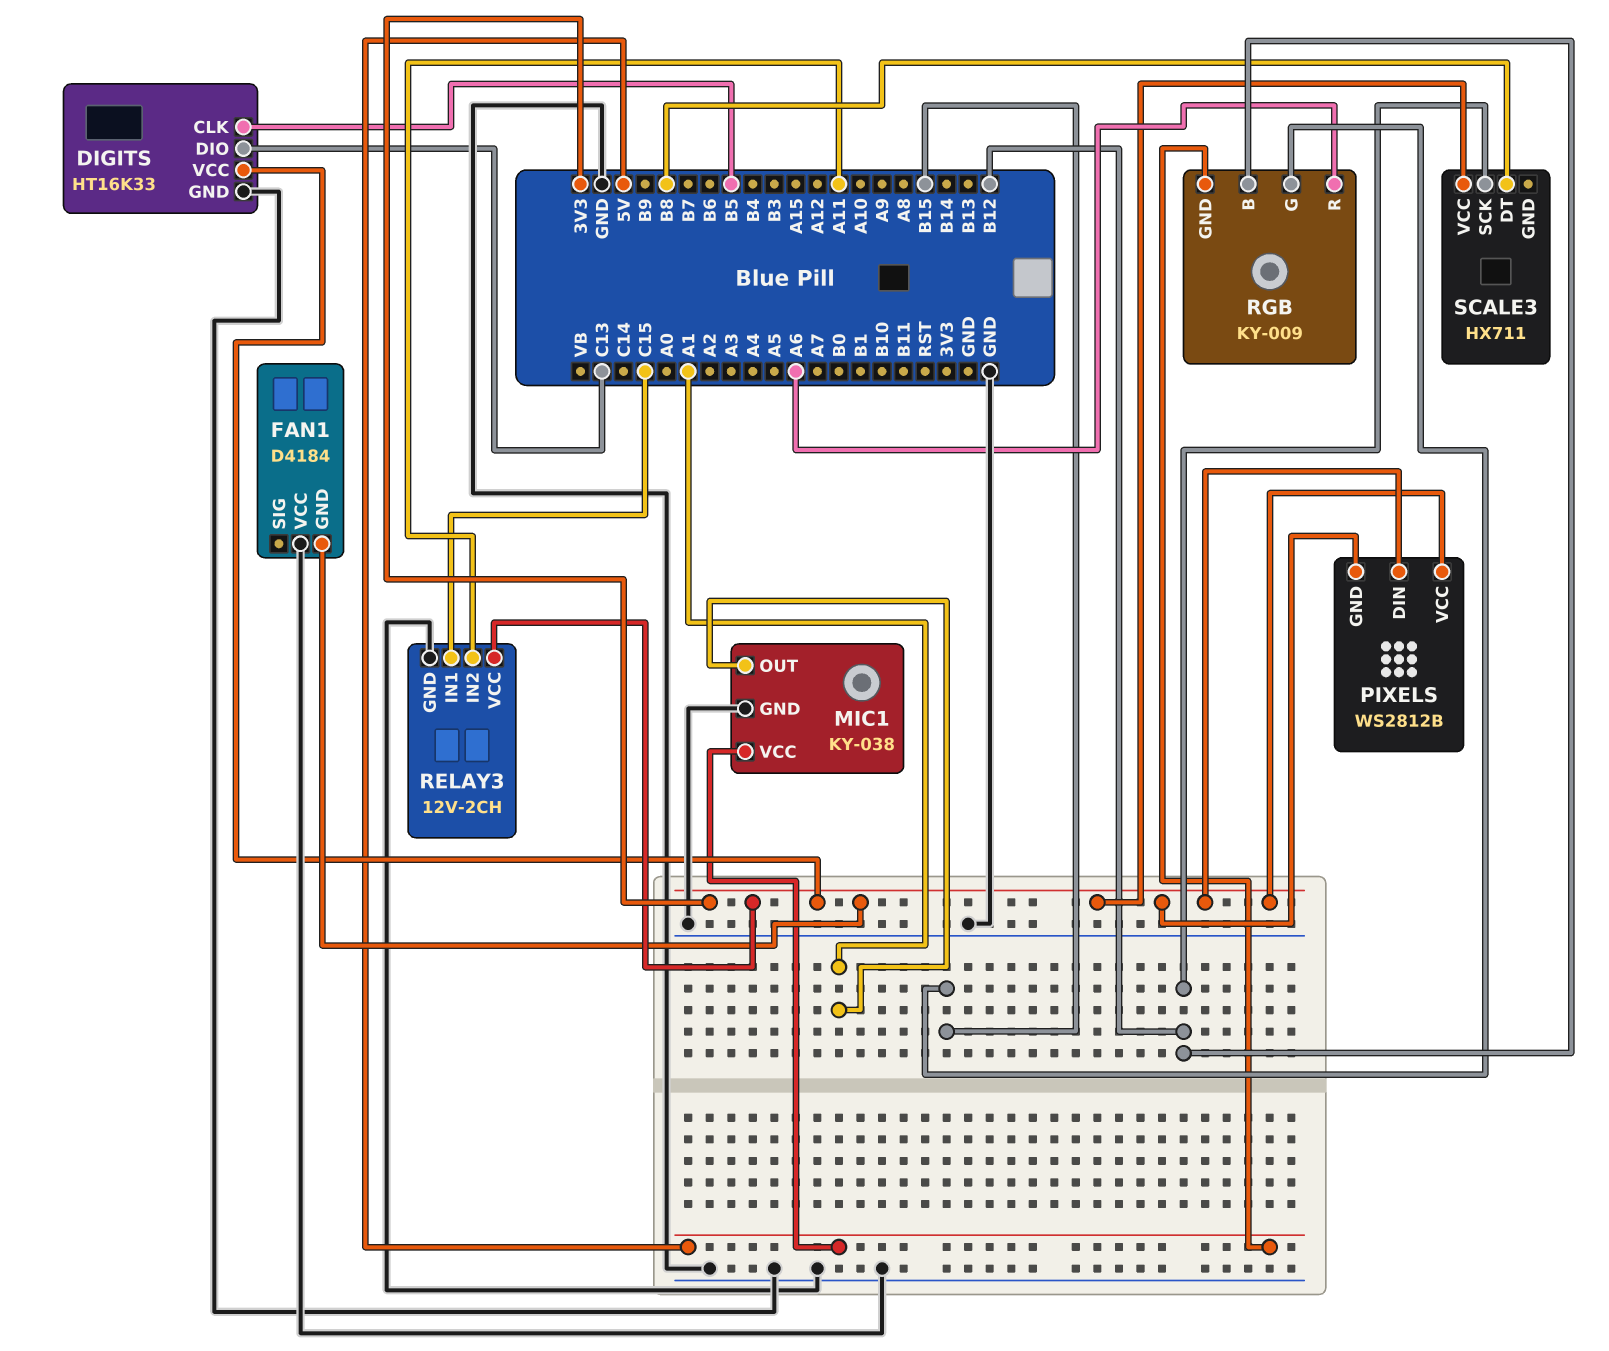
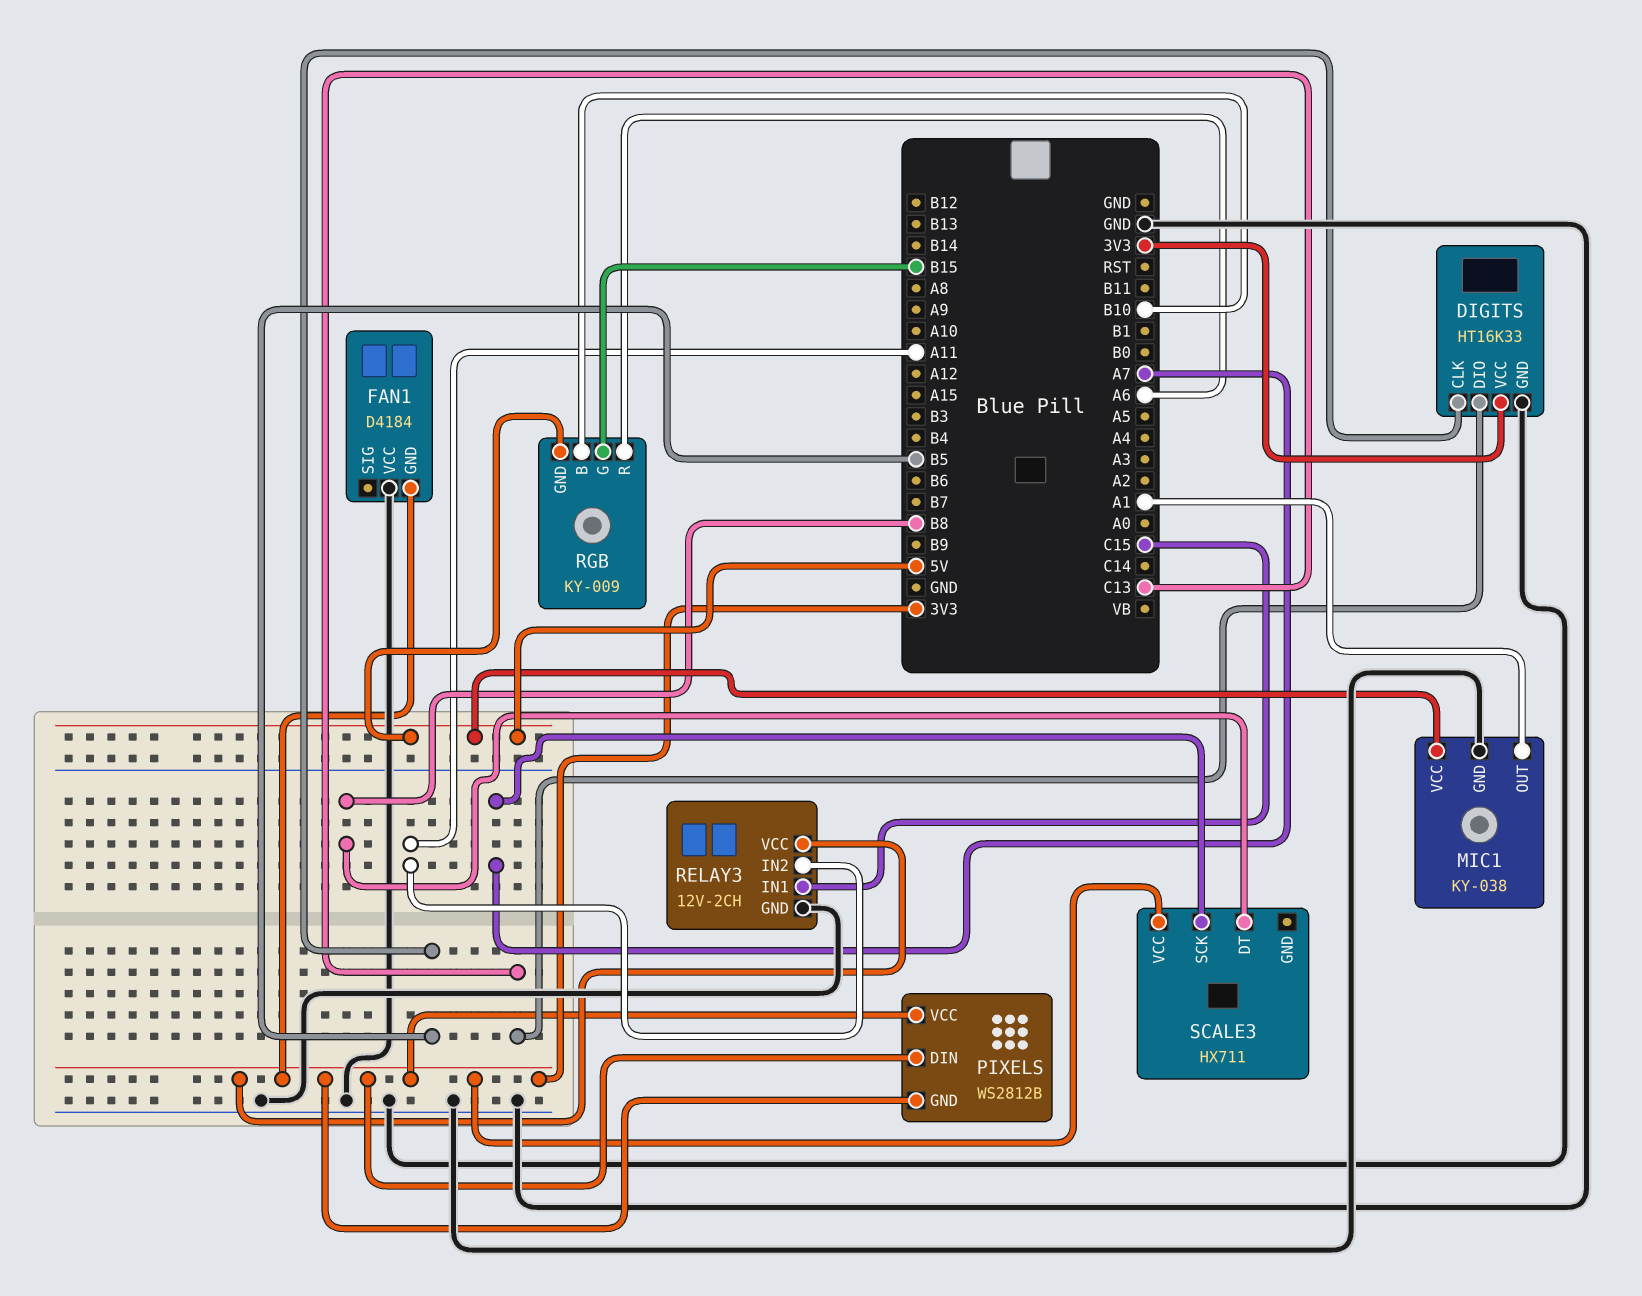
RGB pin B: B12 -> B10
SCALE3 pin SCK: B12 -> A7

